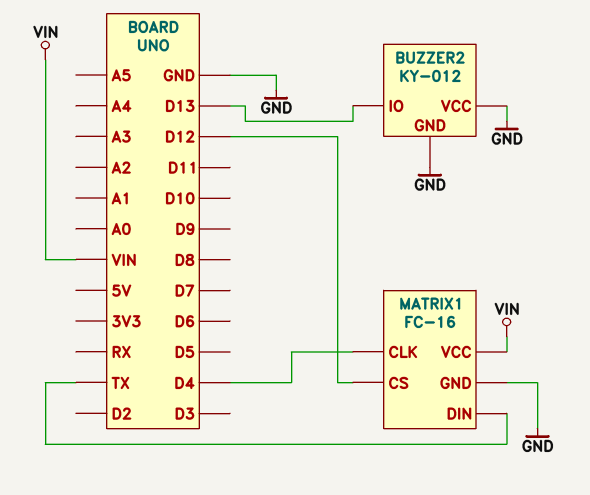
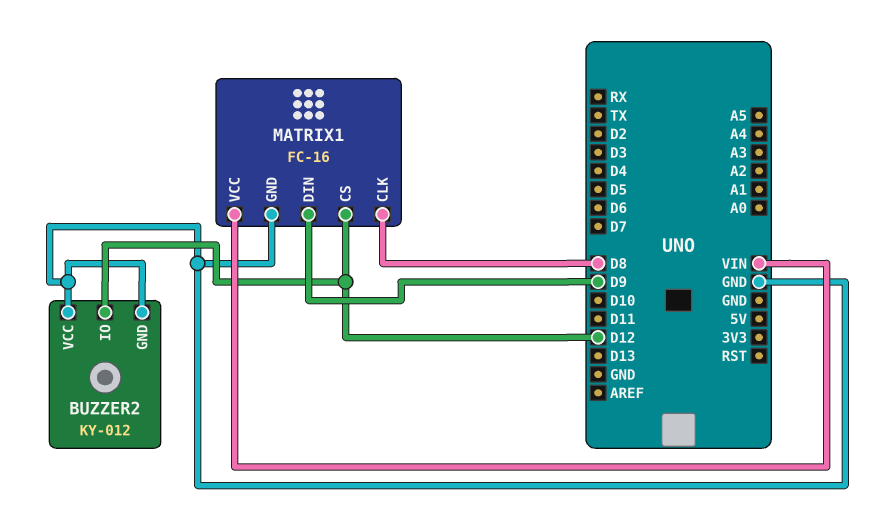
BUZZER2 pin IO: D13 -> D12
MATRIX1 pin CLK: D4 -> D8
MATRIX1 pin DIN: TX -> D9

